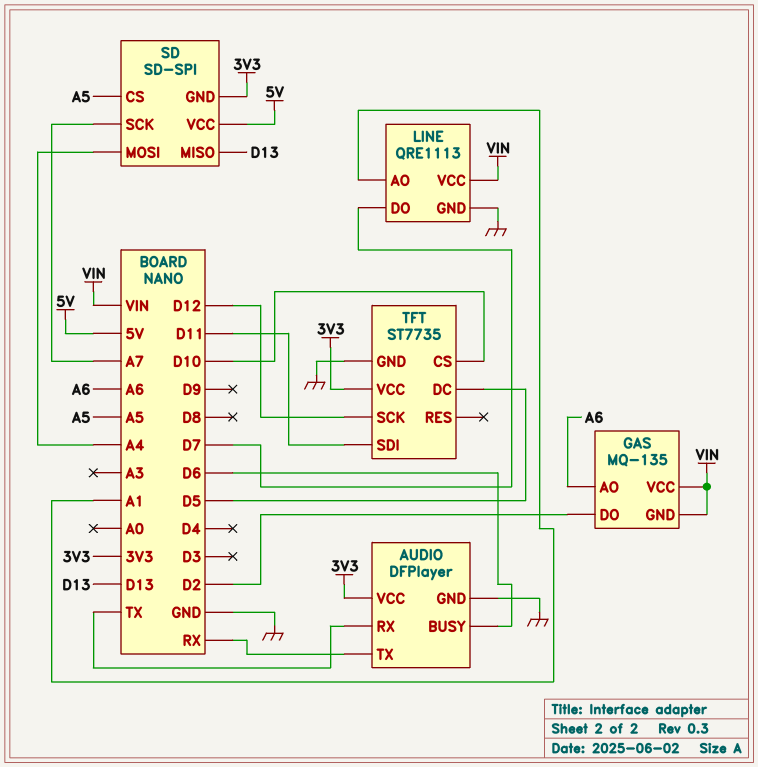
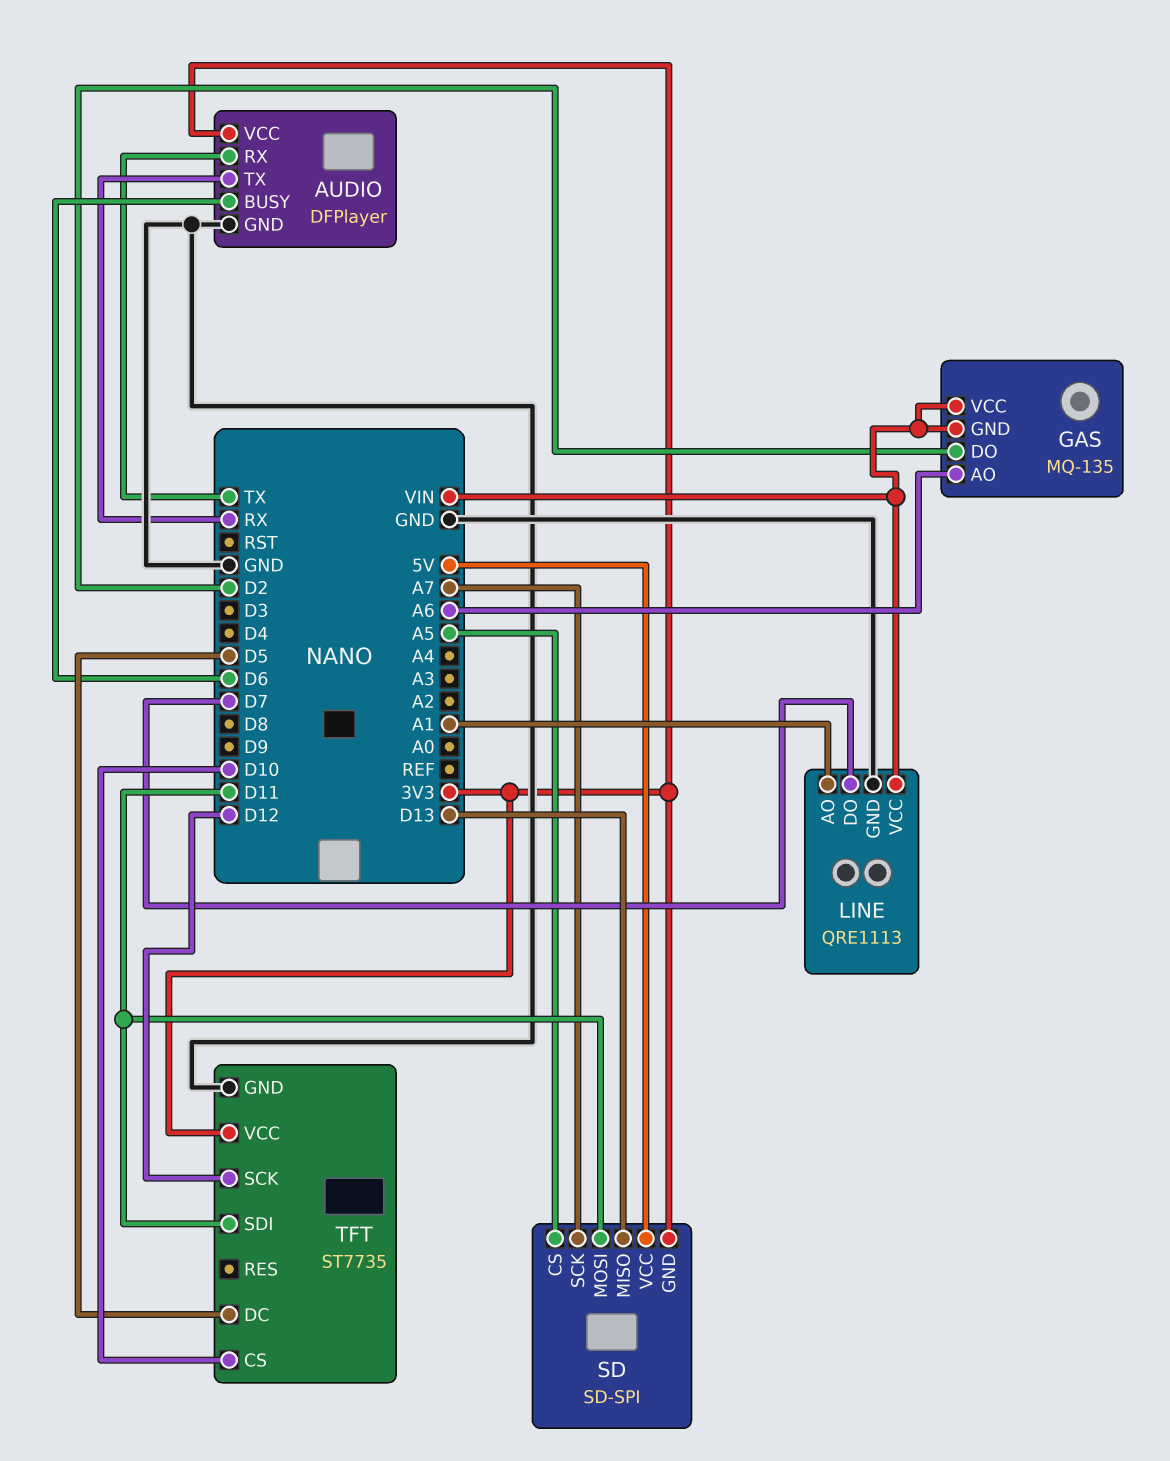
SD pin MOSI: A4 -> D11

